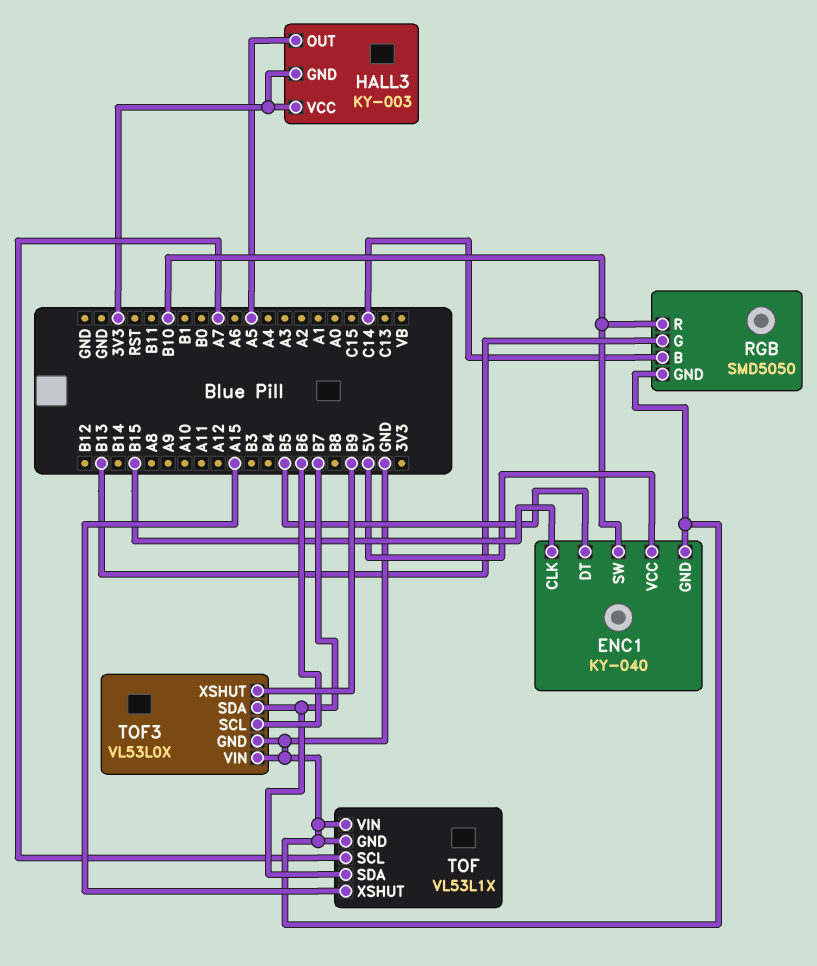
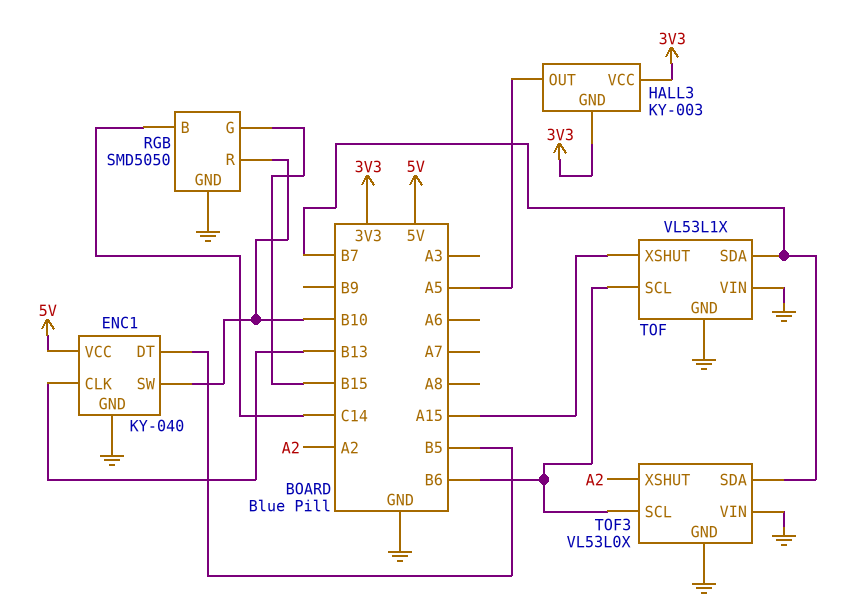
ENC1 pin CLK: B15 -> B13
RGB pin G: B13 -> B15
TOF pin SCL: A7 -> B6
TOF3 pin XSHUT: B9 -> A2

